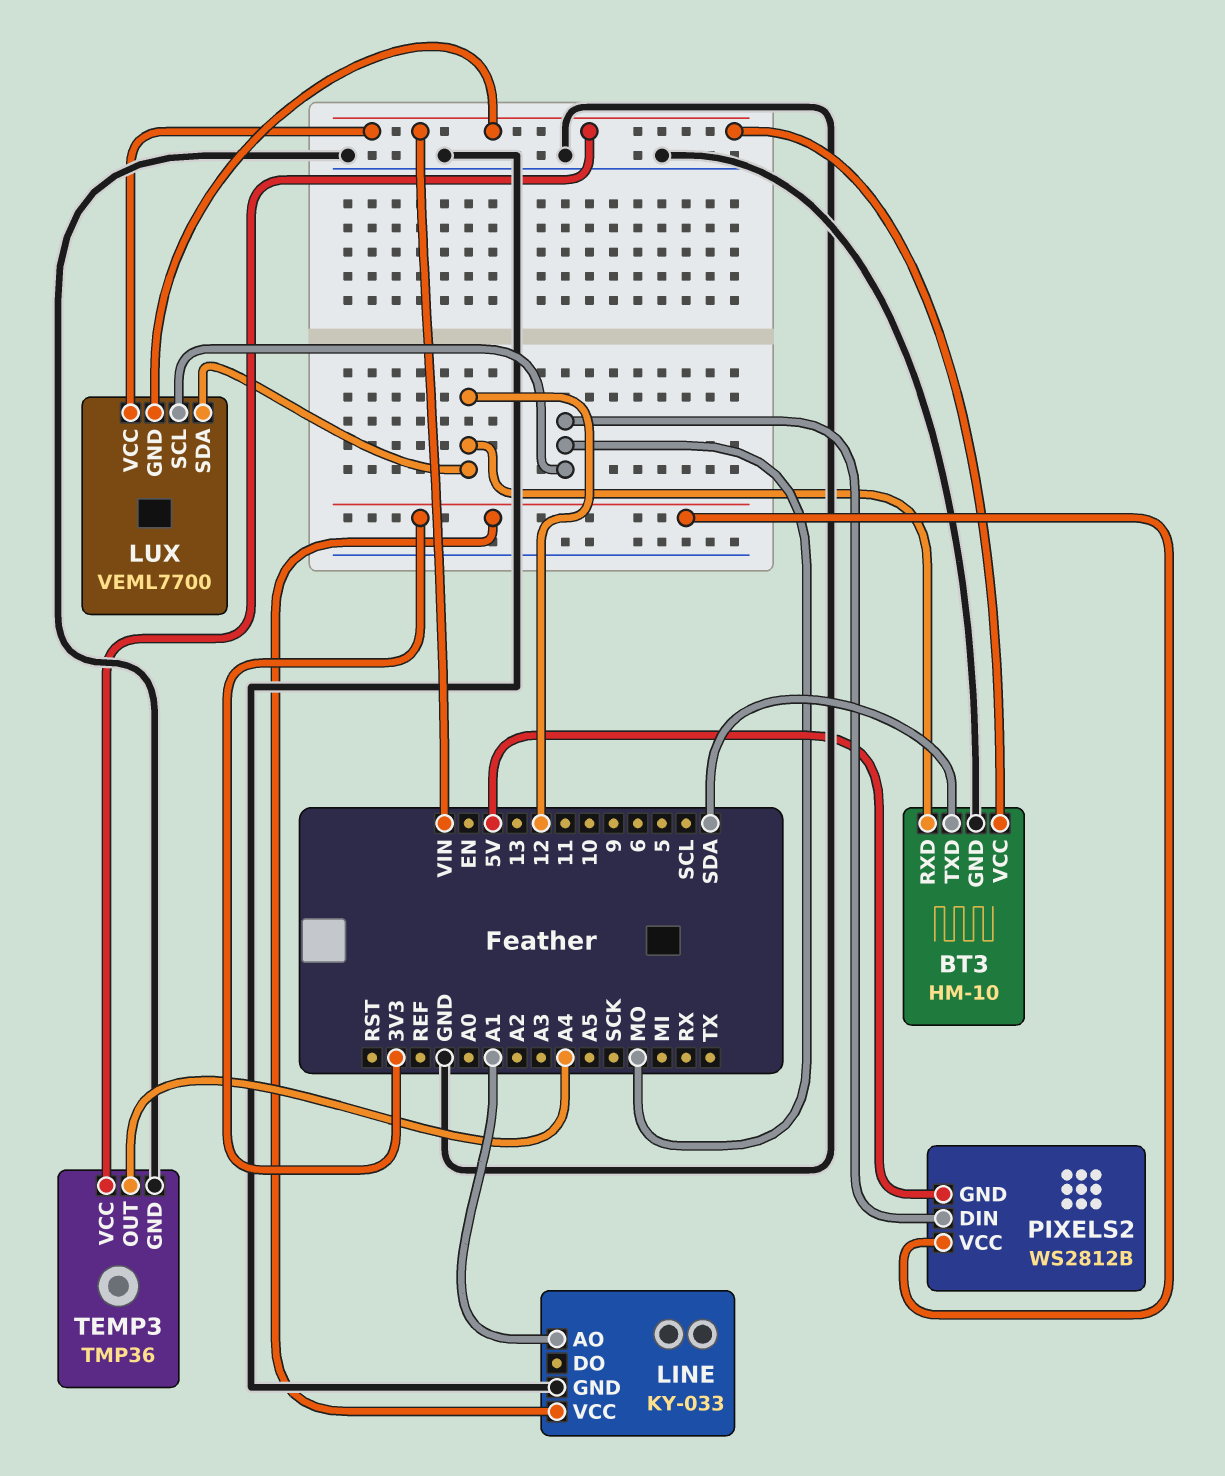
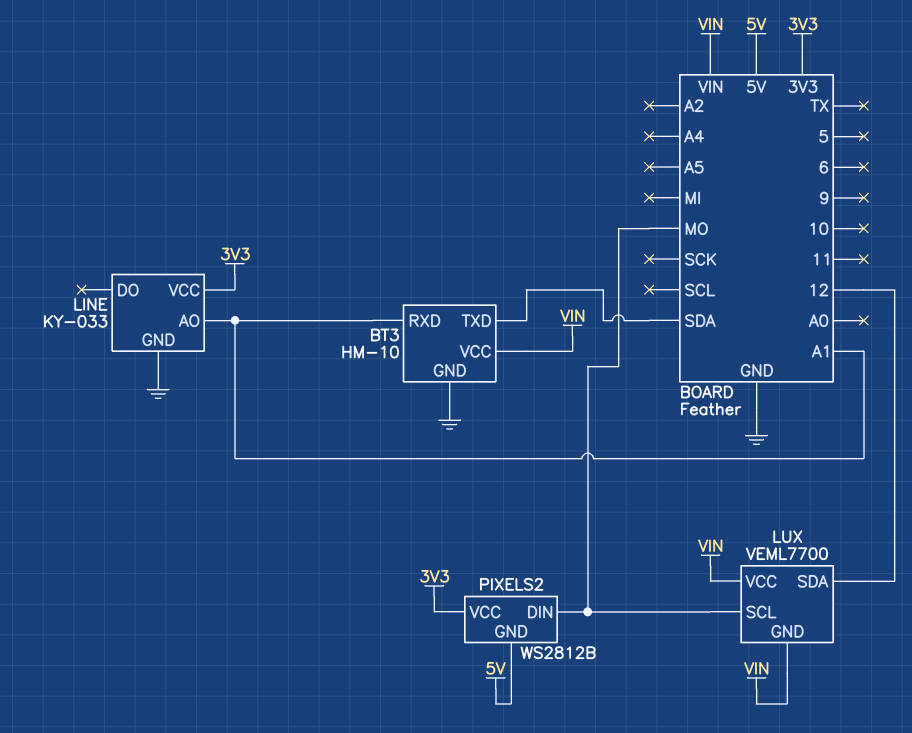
BT3 pin RXD: 12 -> A1
TEMP3: TMP36 -> none
TEMP3 pin GND: GND -> none
TEMP3 pin OUT: A4 -> none
TEMP3 pin VCC: VIN -> none

